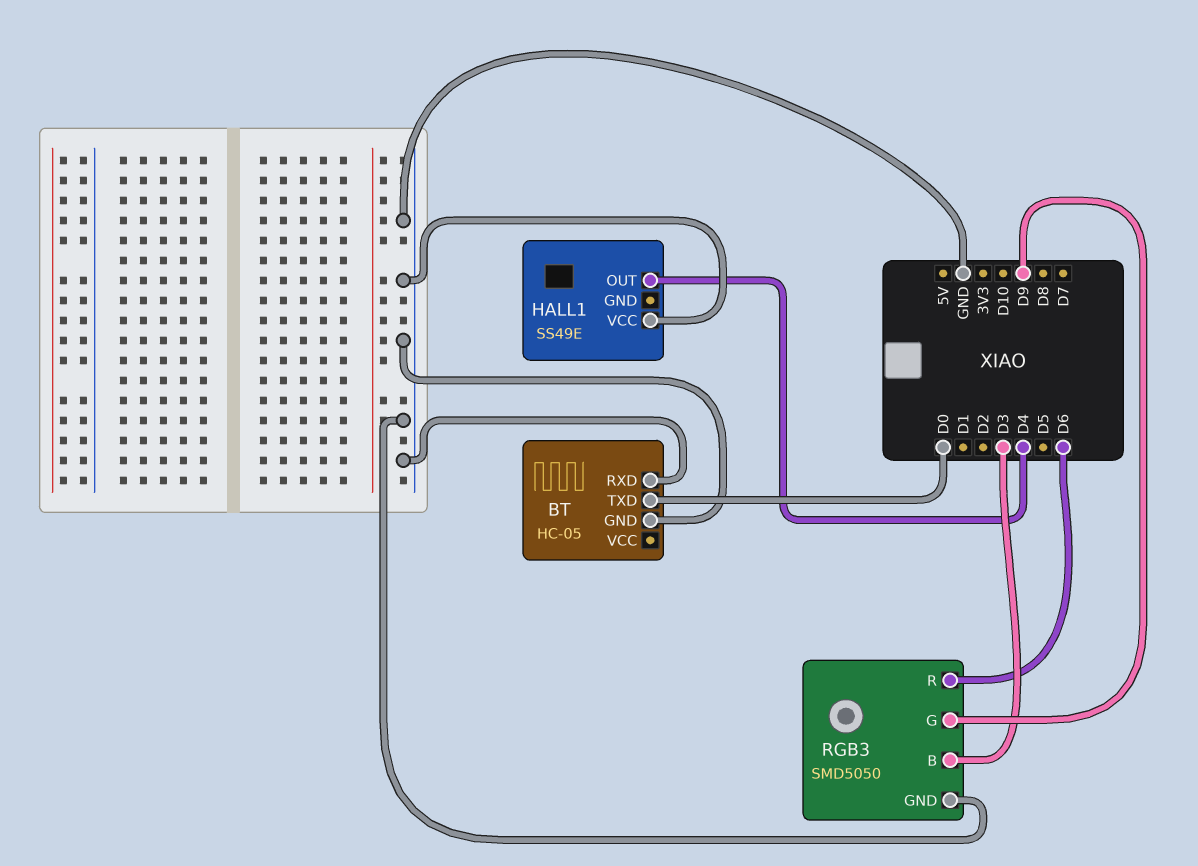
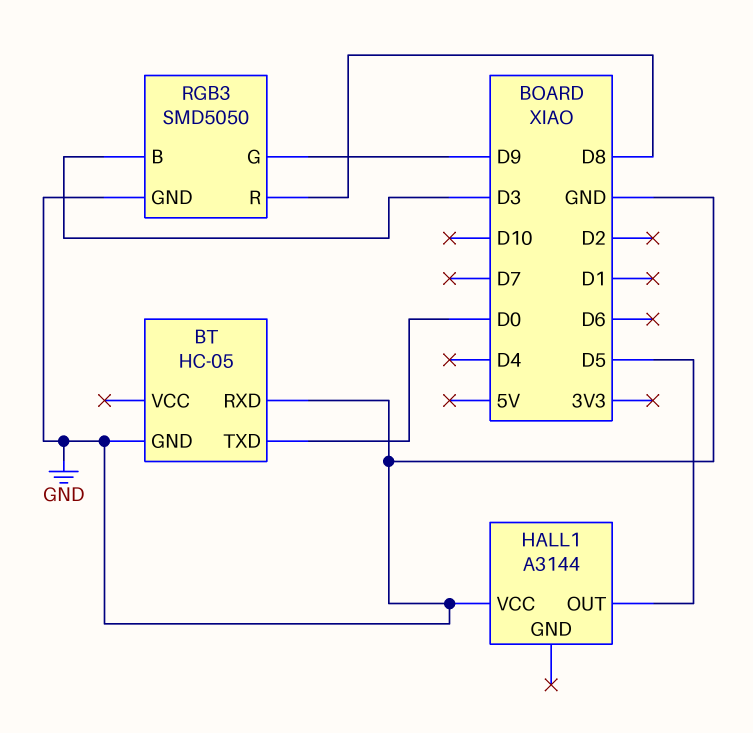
HALL1: SS49E -> A3144
HALL1 pin OUT: D4 -> D5
RGB3 pin R: D6 -> D8

